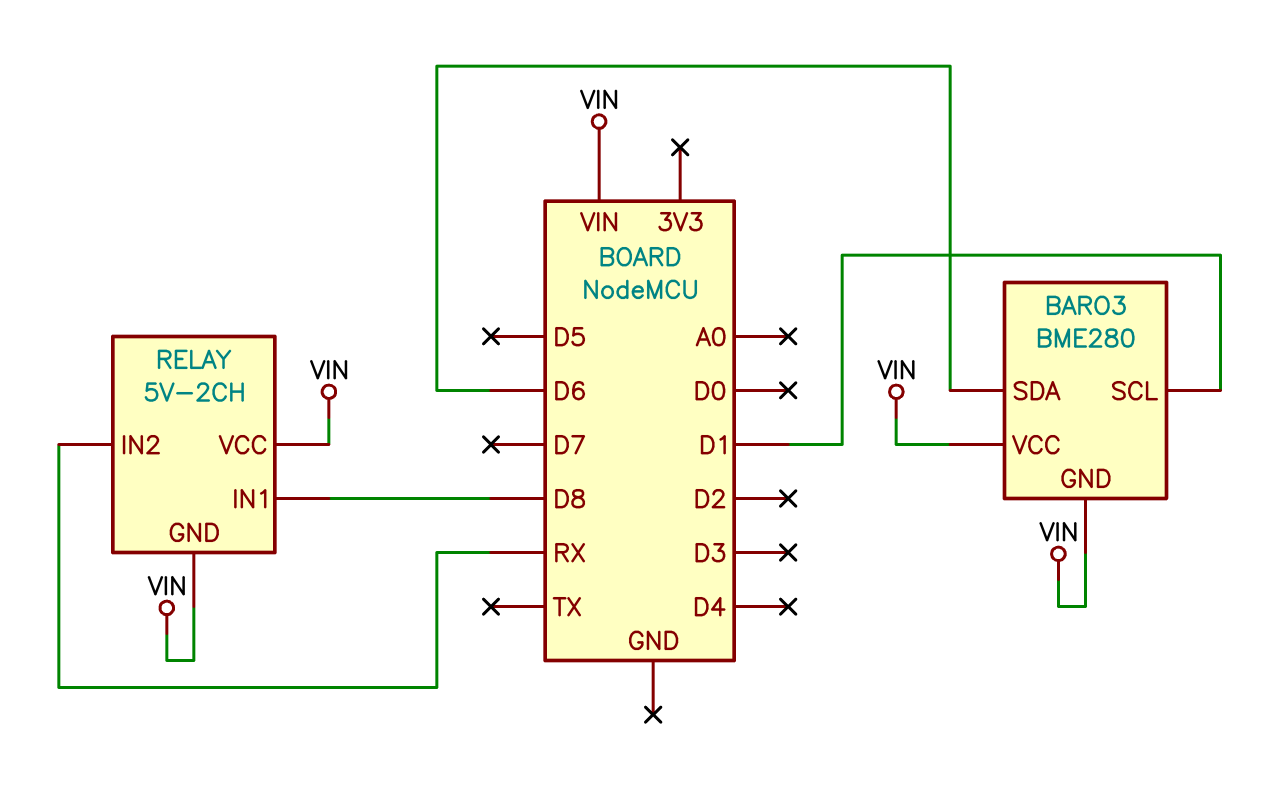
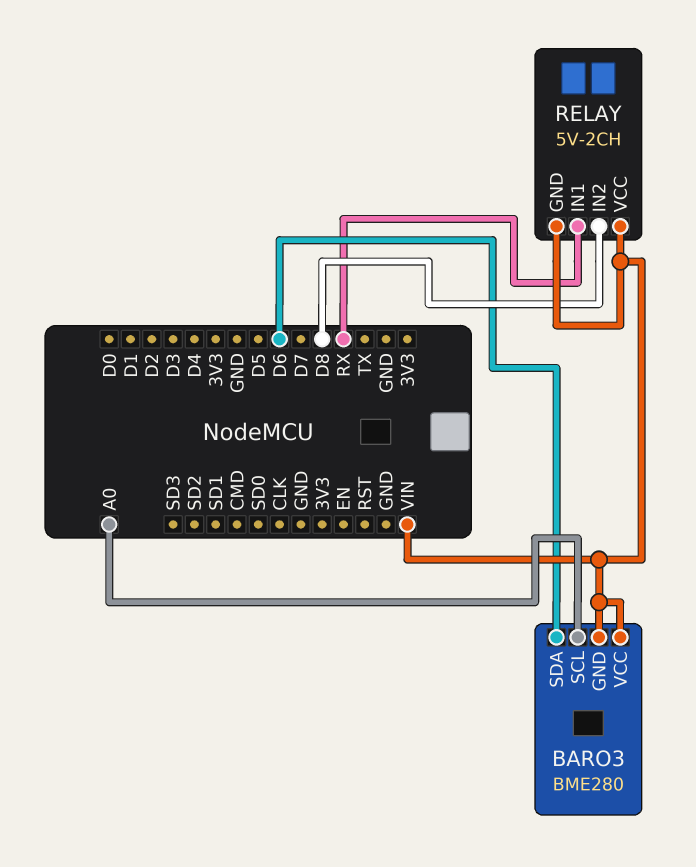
BARO3 pin SCL: D1 -> A0
RELAY pin IN1: D8 -> RX
RELAY pin IN2: RX -> D8

